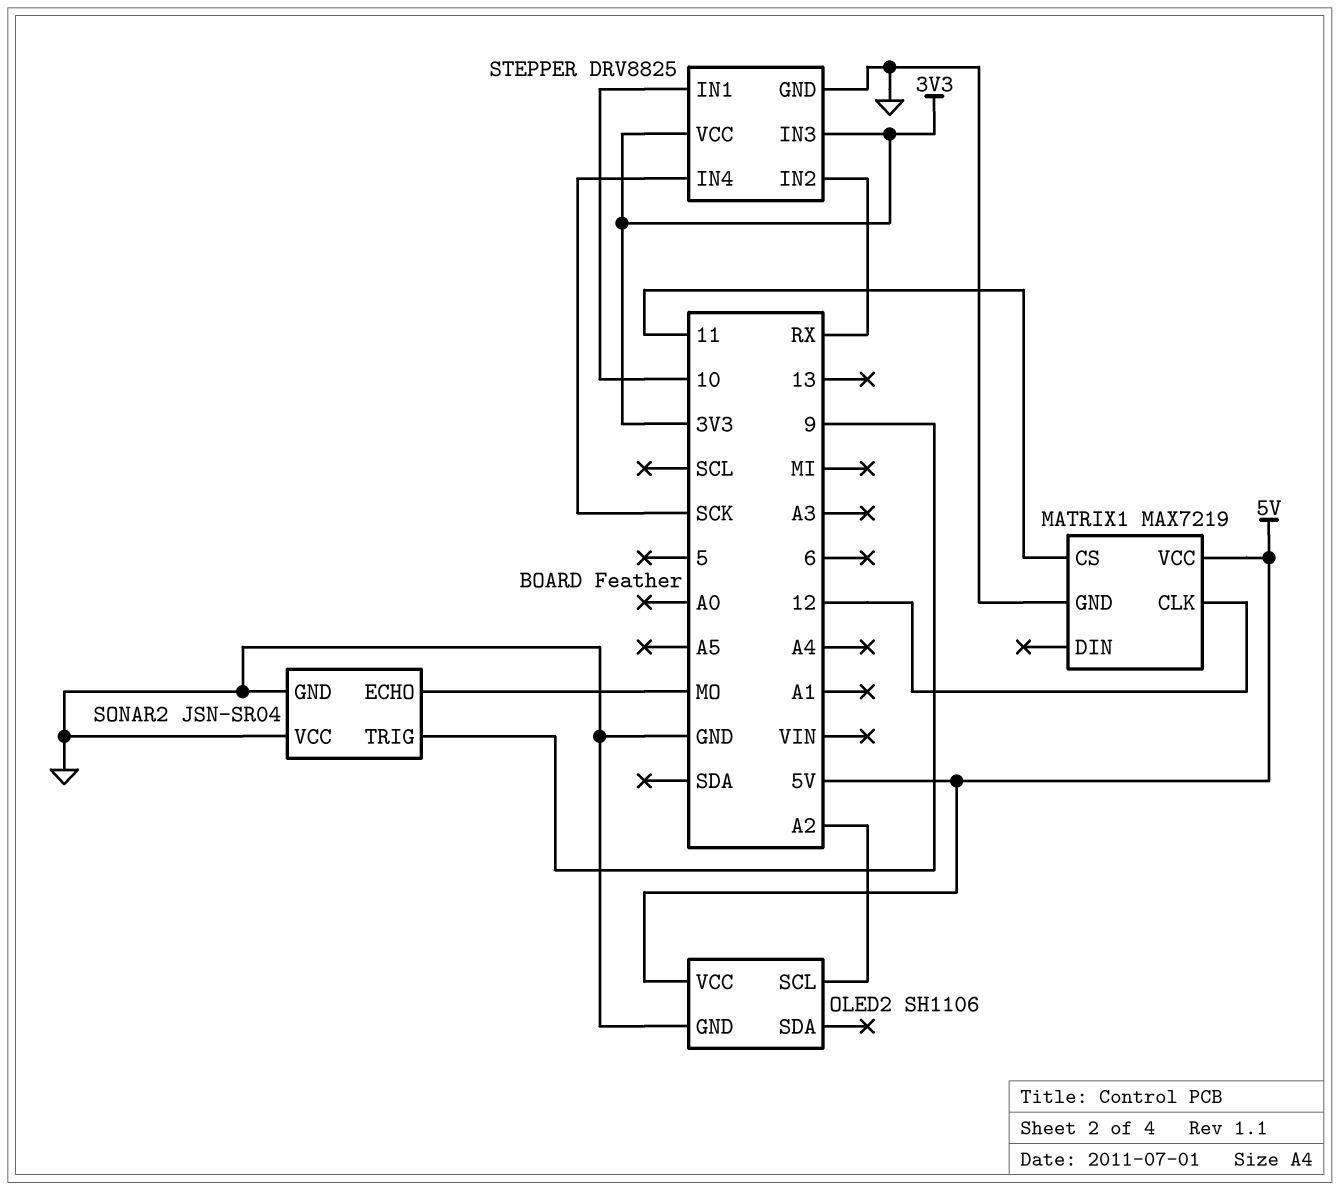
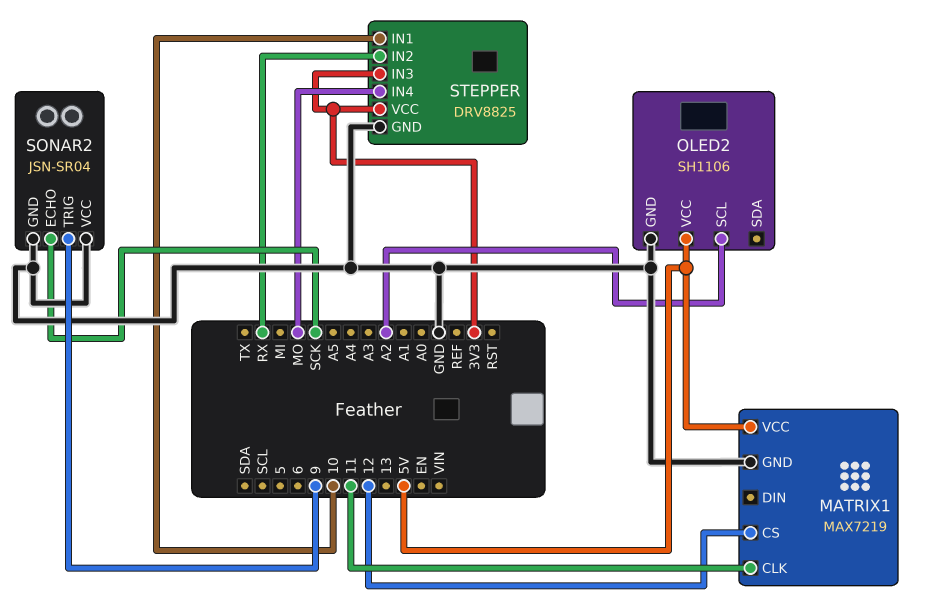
MATRIX1 pin CLK: 12 -> 11
MATRIX1 pin CS: 11 -> 12
SONAR2 pin ECHO: MO -> SCK
STEPPER pin IN4: SCK -> MO

